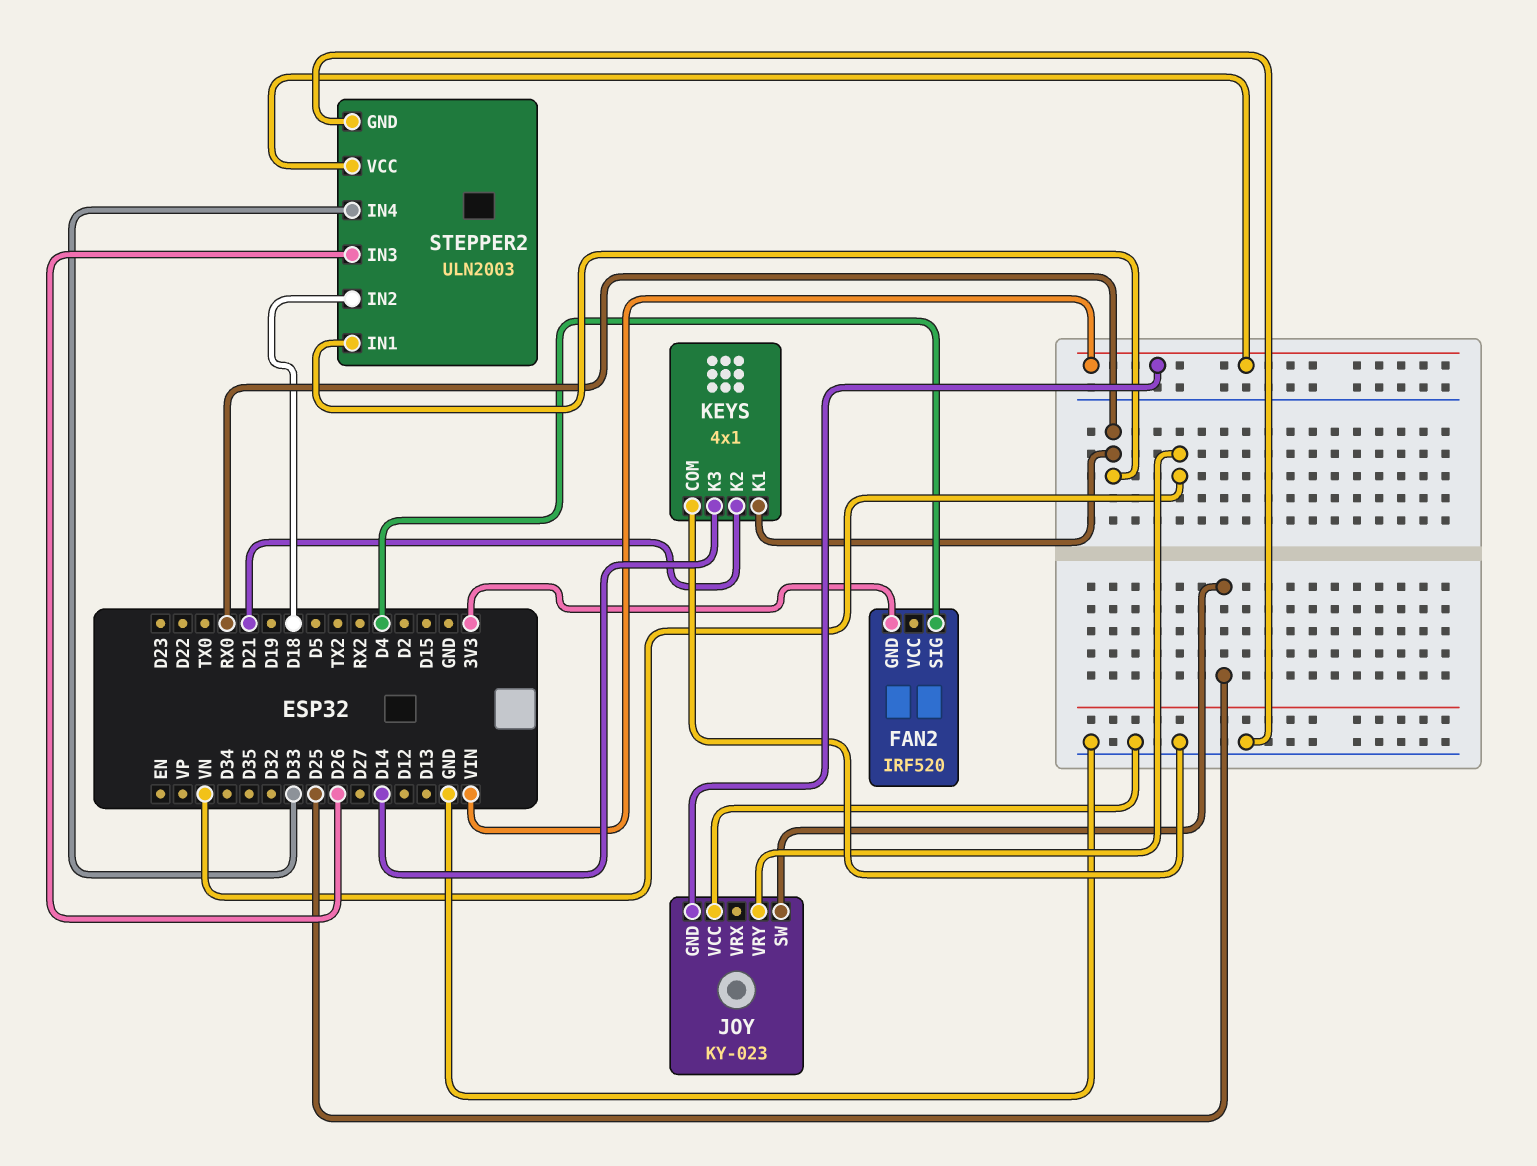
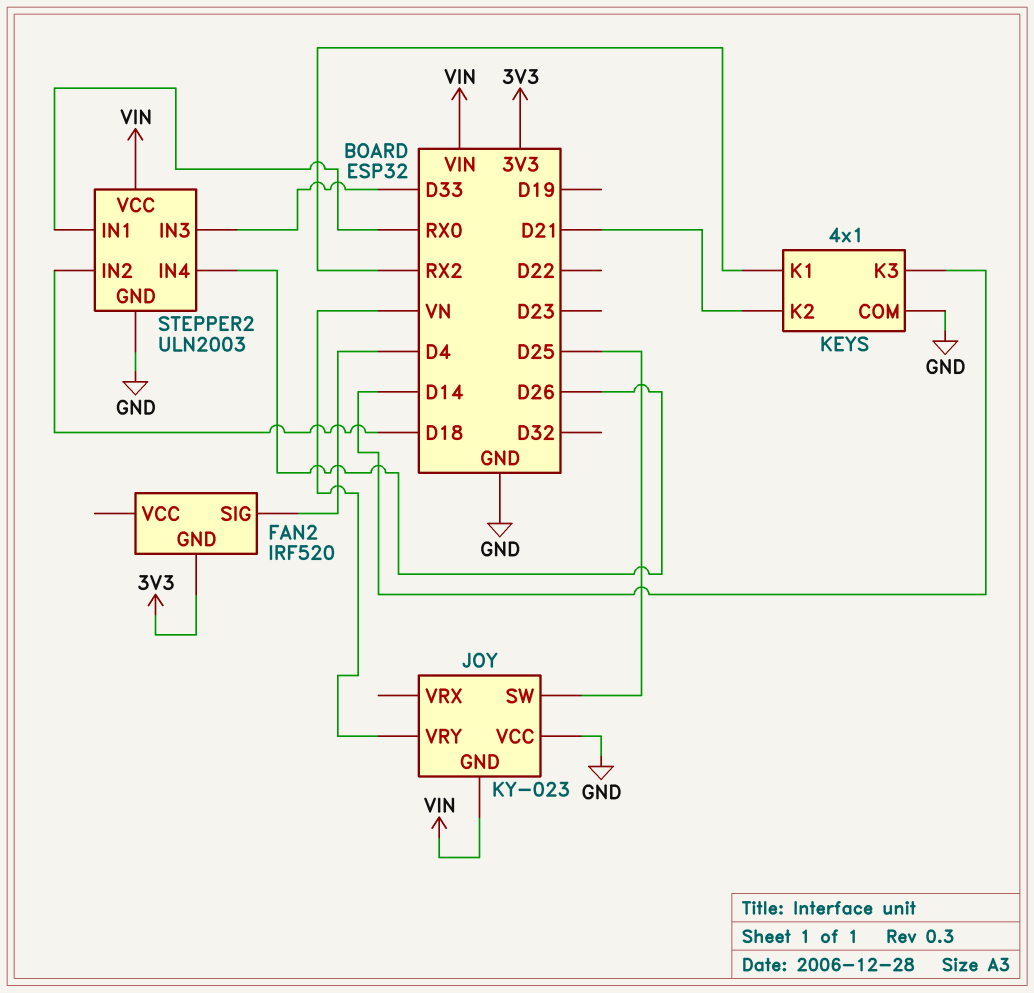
KEYS pin K1: RX0 -> RX2
STEPPER2 pin IN3: D26 -> D33
STEPPER2 pin IN4: D33 -> D26

